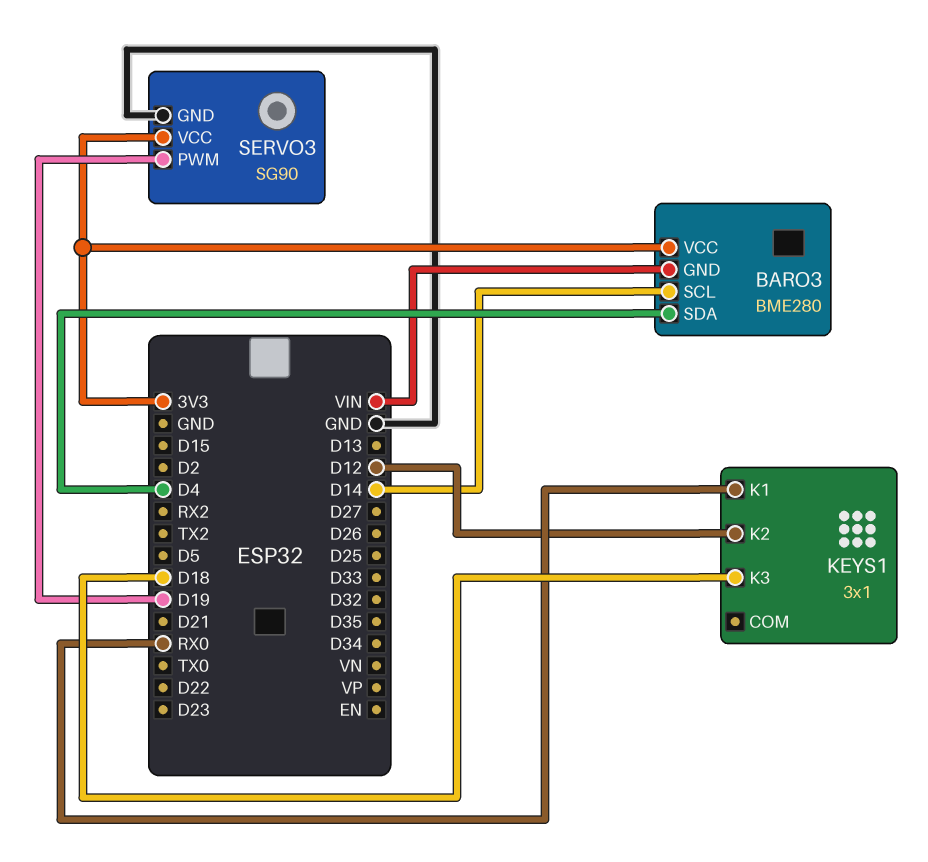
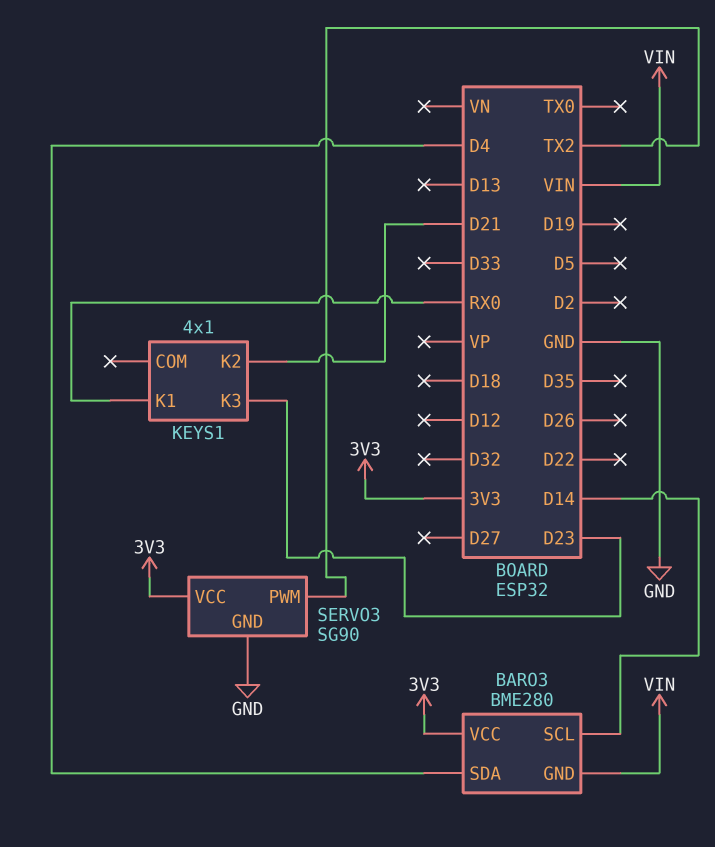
KEYS1: 3x1 -> 4x1
KEYS1 pin K2: D12 -> D21
KEYS1 pin K3: D18 -> D23
SERVO3 pin PWM: D19 -> TX2

